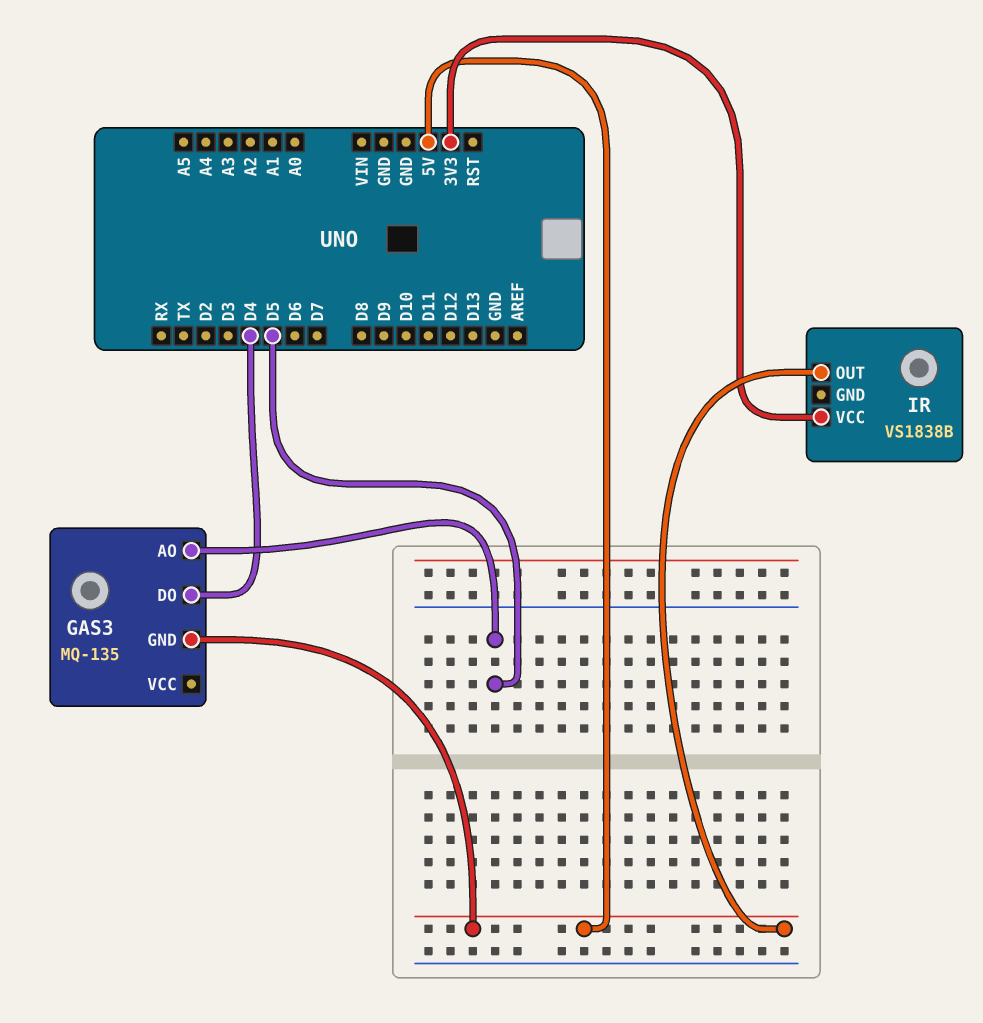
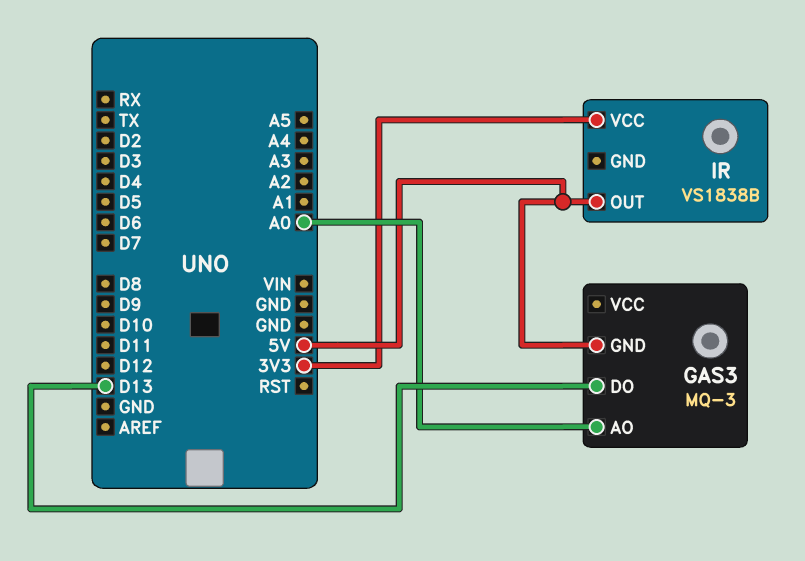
GAS3: MQ-135 -> MQ-3
GAS3 pin AO: D5 -> A0
GAS3 pin DO: D4 -> D13

